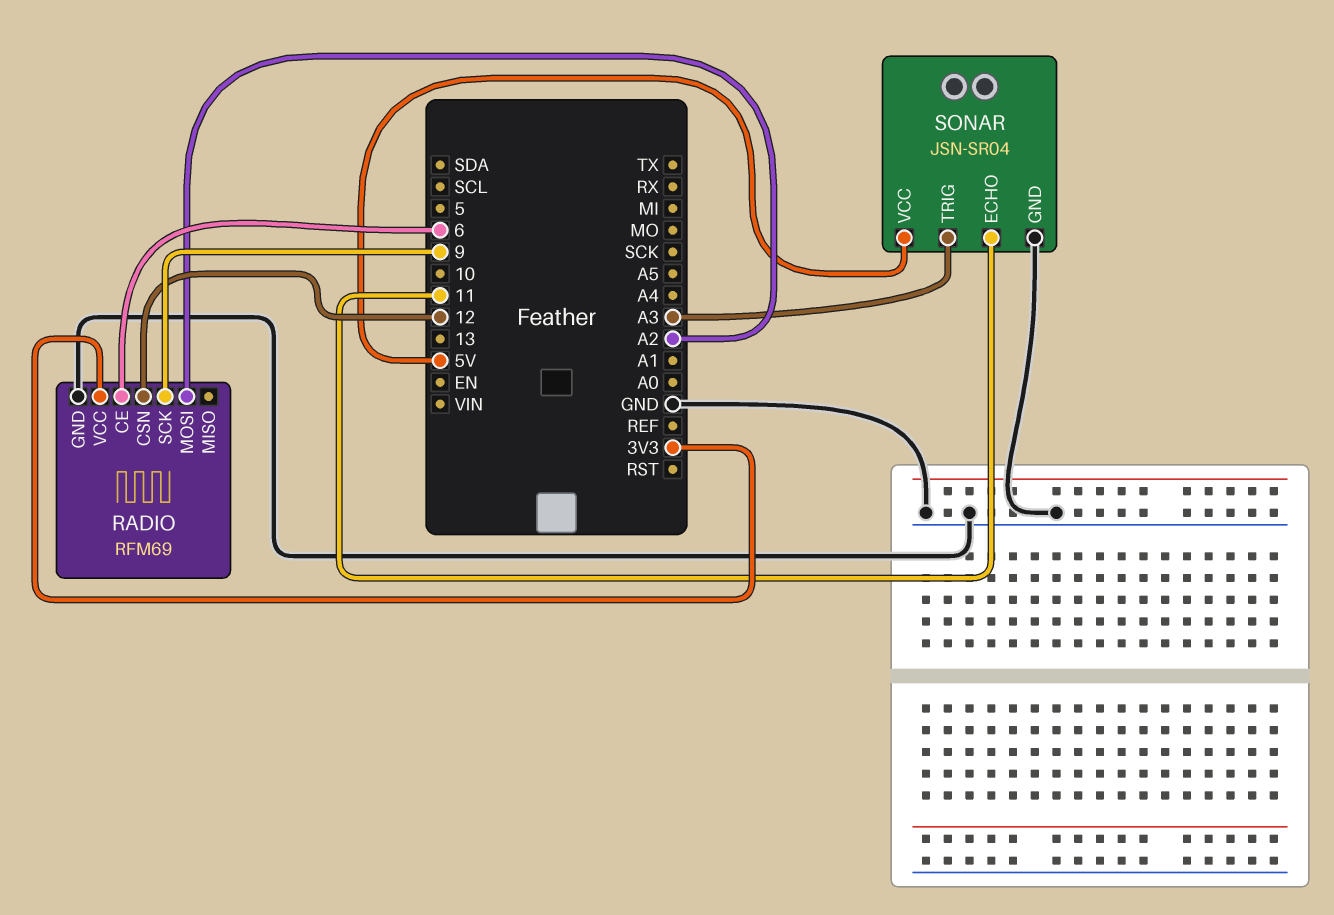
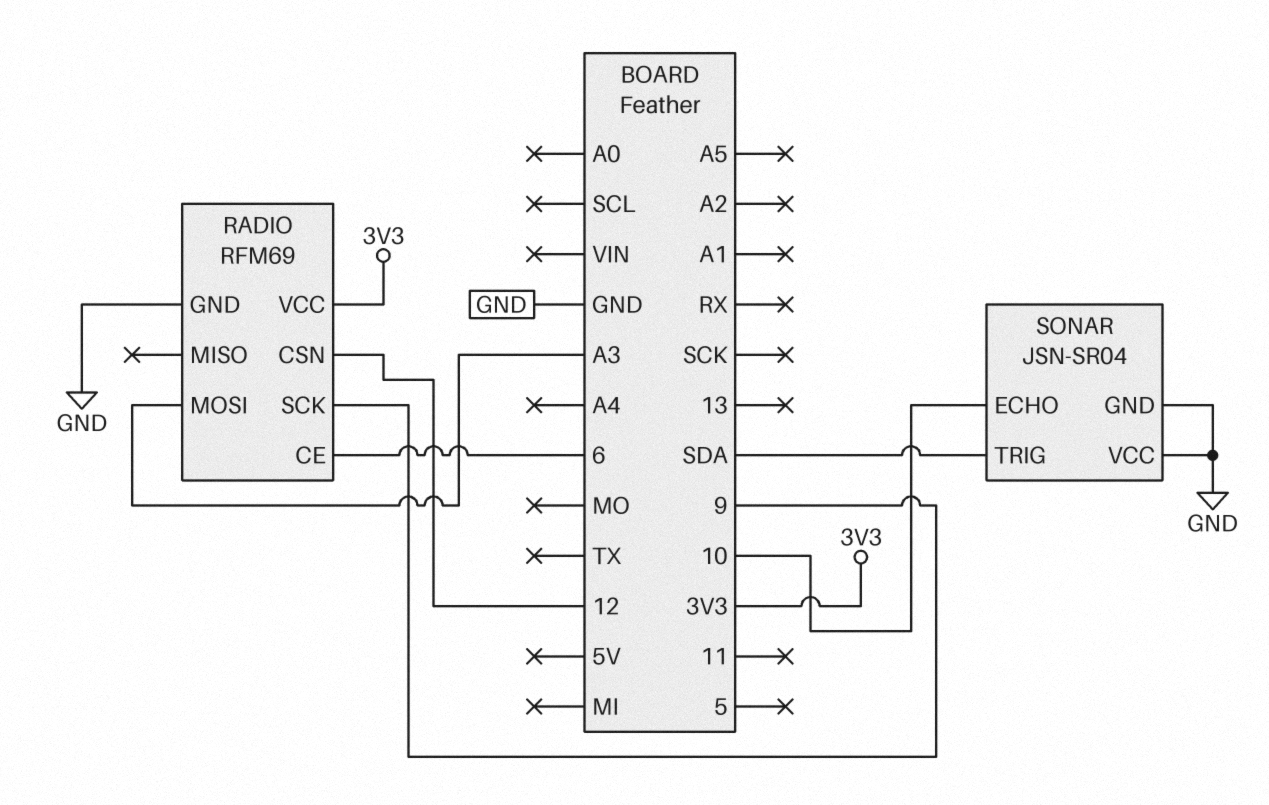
RADIO pin MOSI: A2 -> A3
SONAR pin ECHO: 11 -> 10
SONAR pin TRIG: A3 -> SDA
SONAR pin VCC: 5V -> GND

